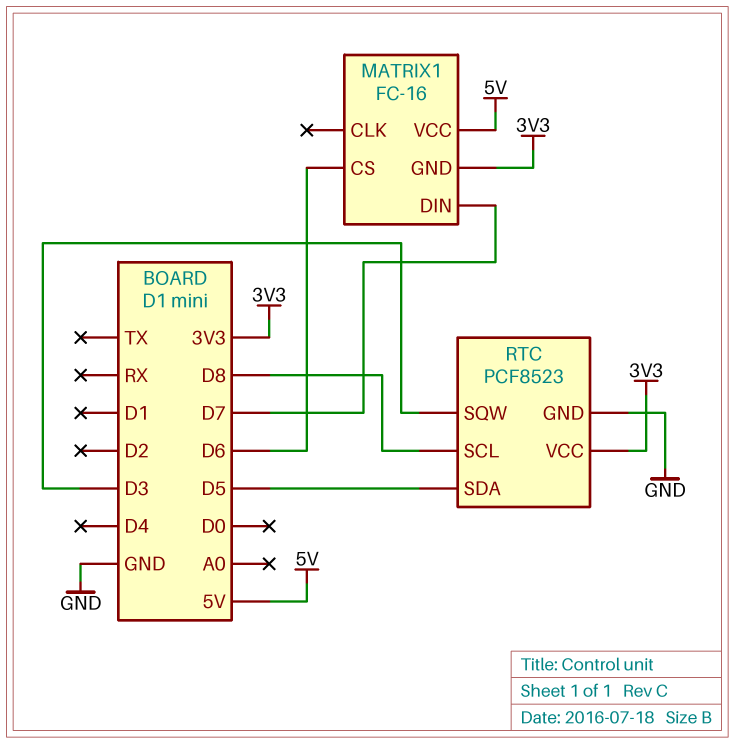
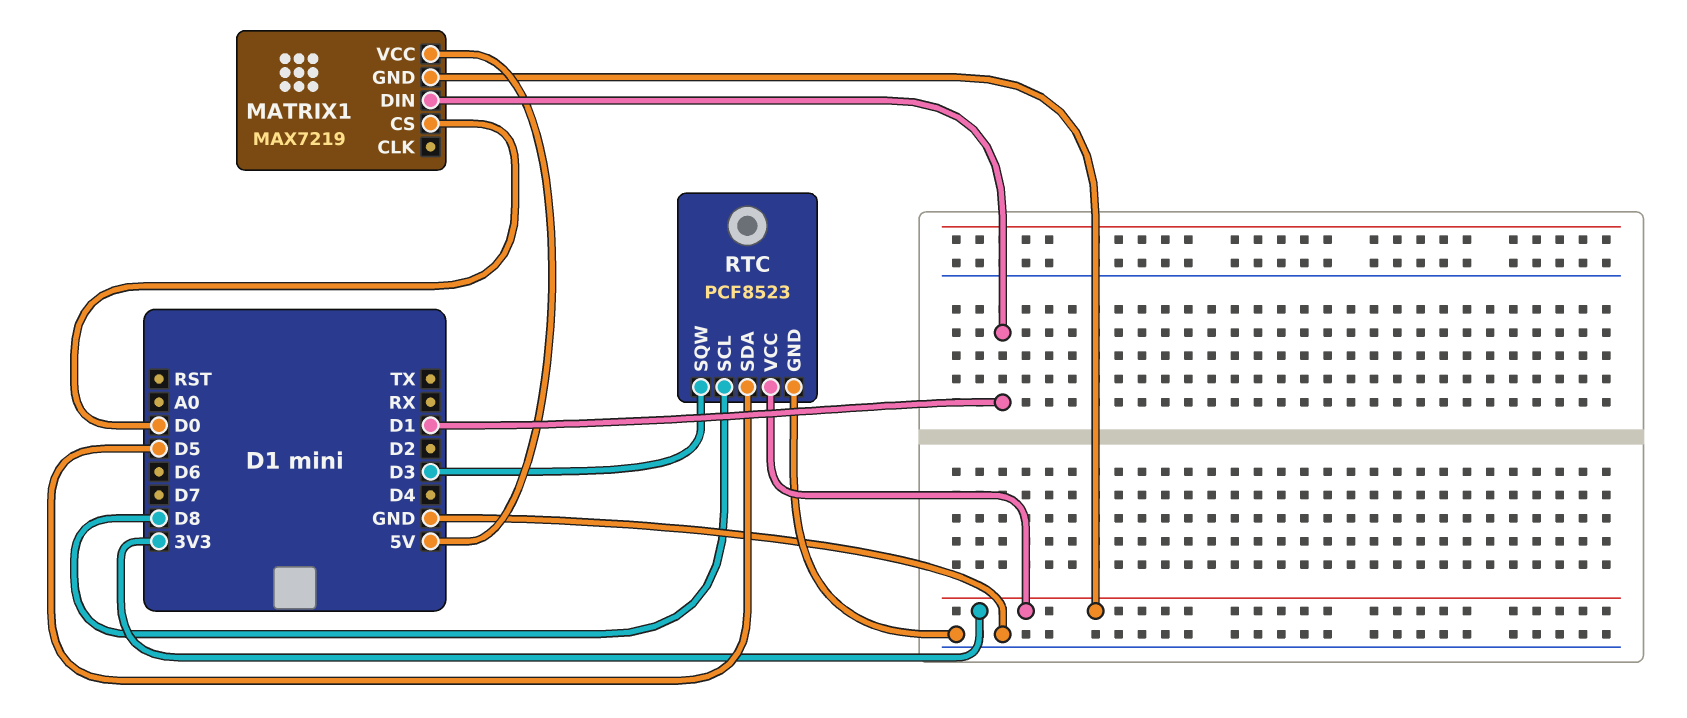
MATRIX1: FC-16 -> MAX7219
MATRIX1 pin CS: D6 -> D0
MATRIX1 pin DIN: D7 -> D1

